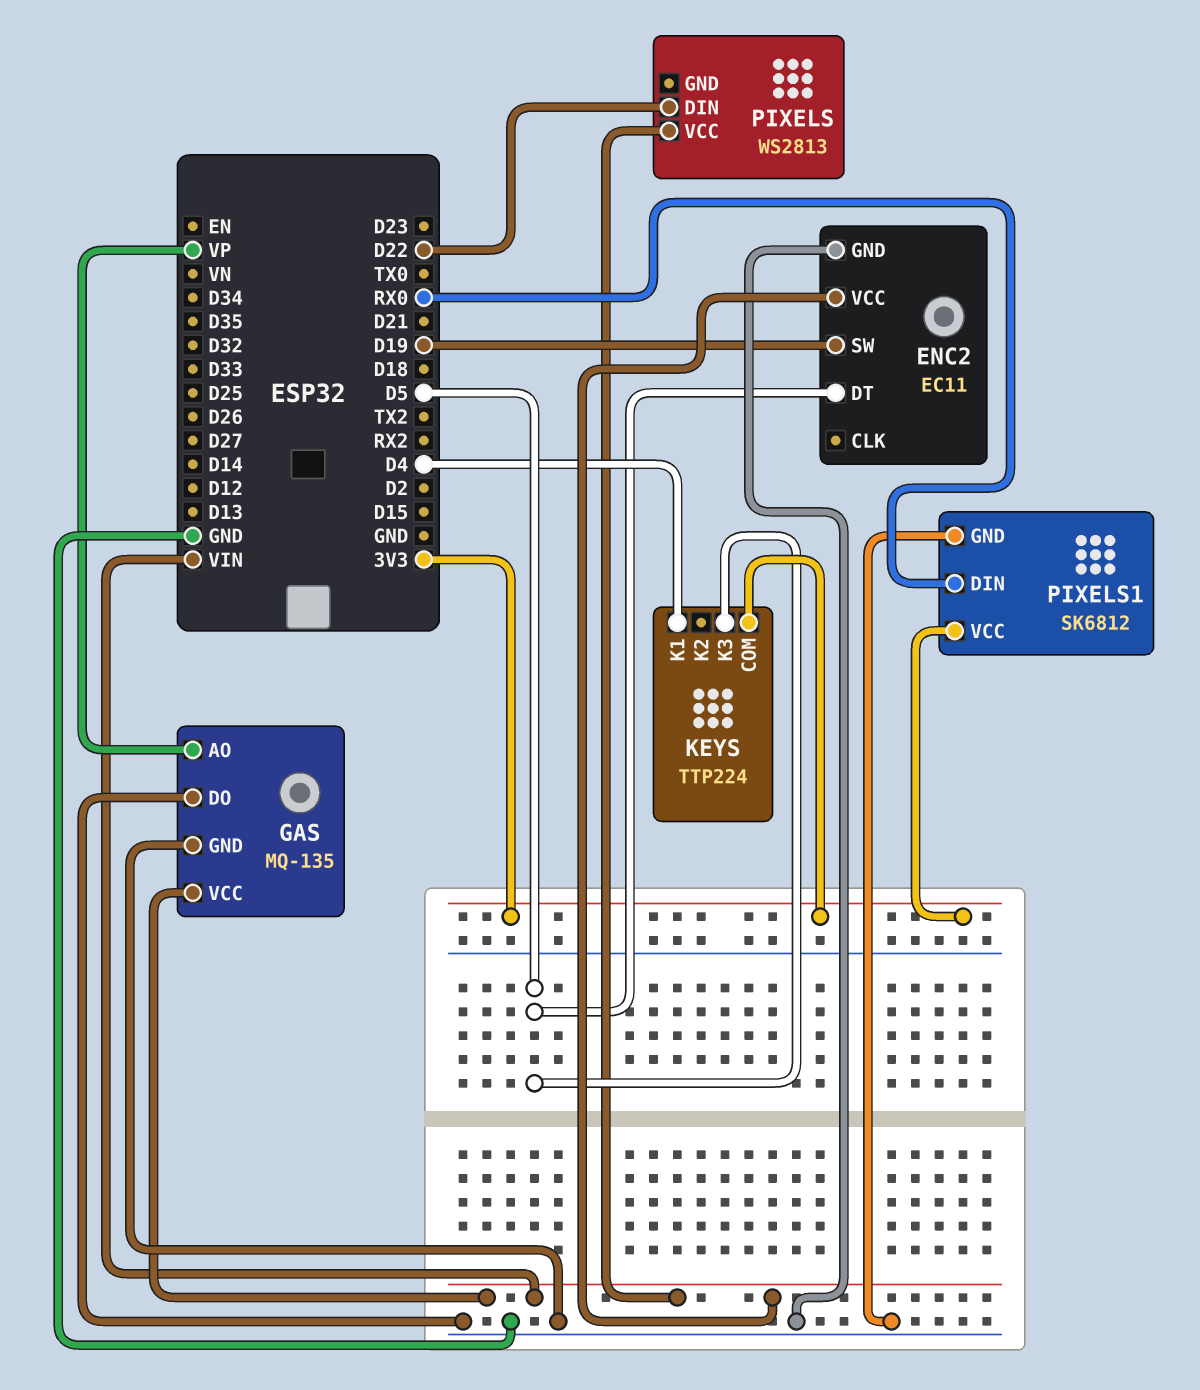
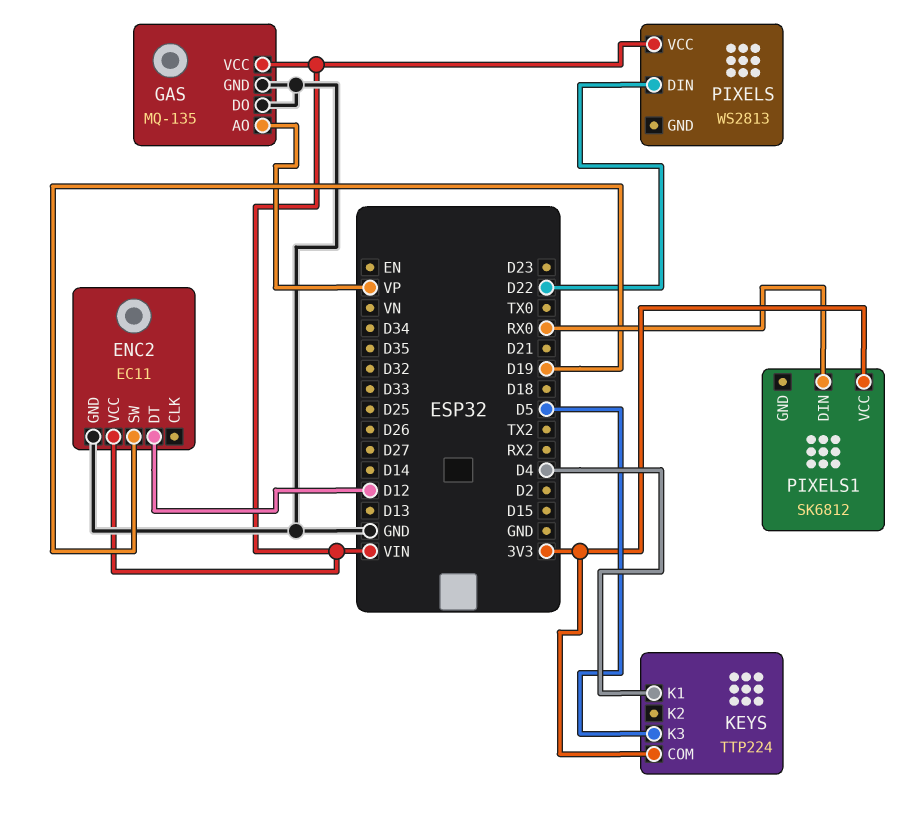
ENC2 pin DT: D5 -> D12
PIXELS1 pin GND: GND -> none

